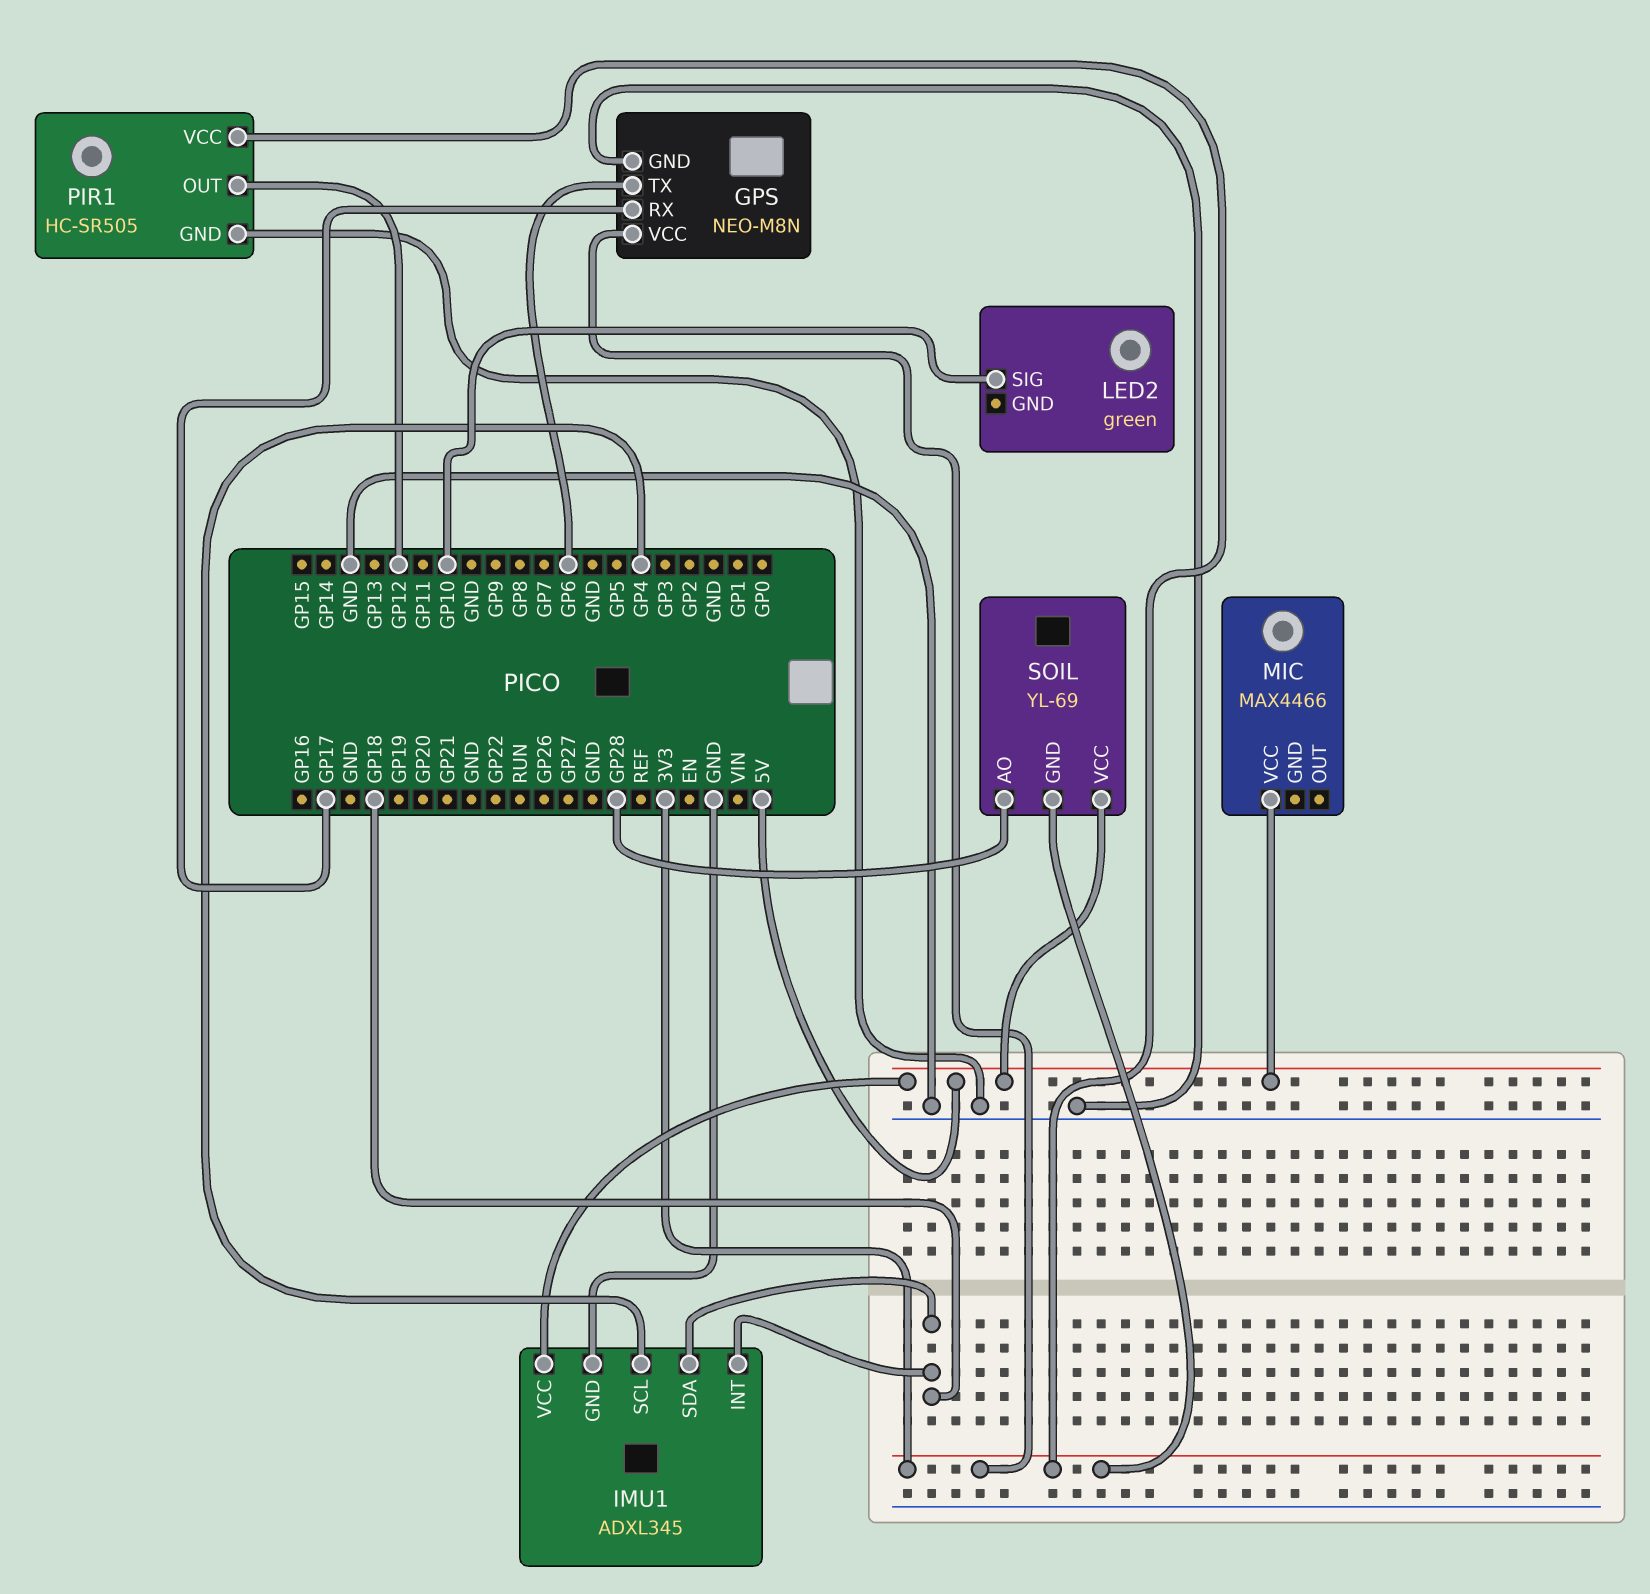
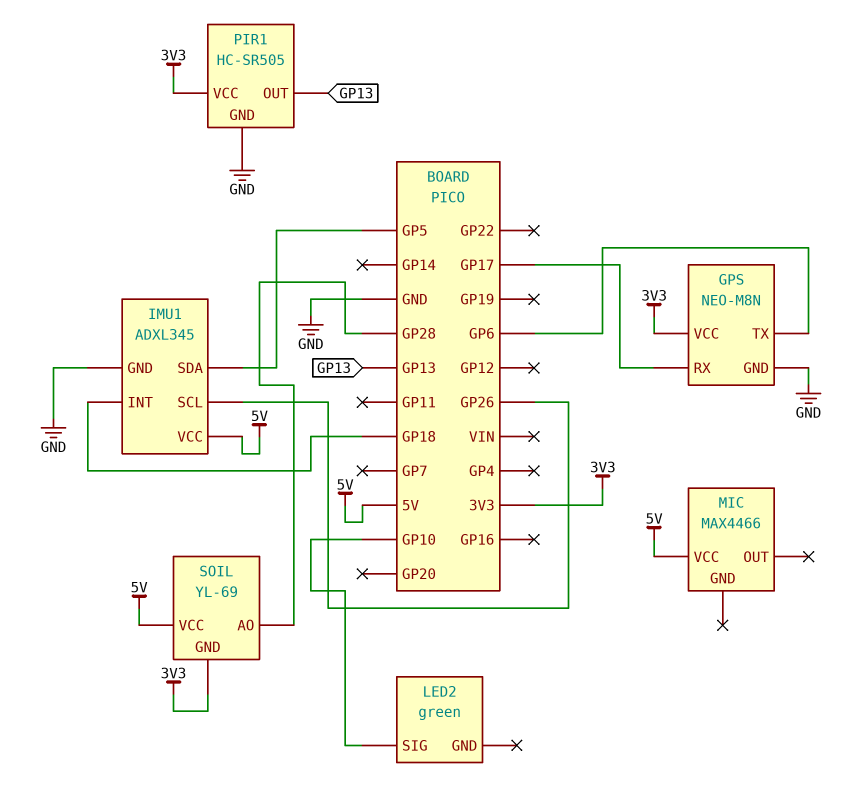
IMU1 pin SCL: GP4 -> GP26
IMU1 pin SDA: GP18 -> GP5
PIR1 pin OUT: GP12 -> GP13

